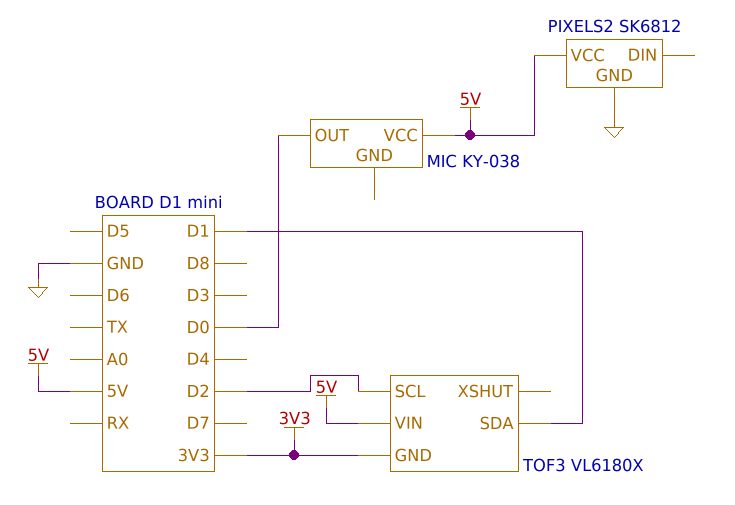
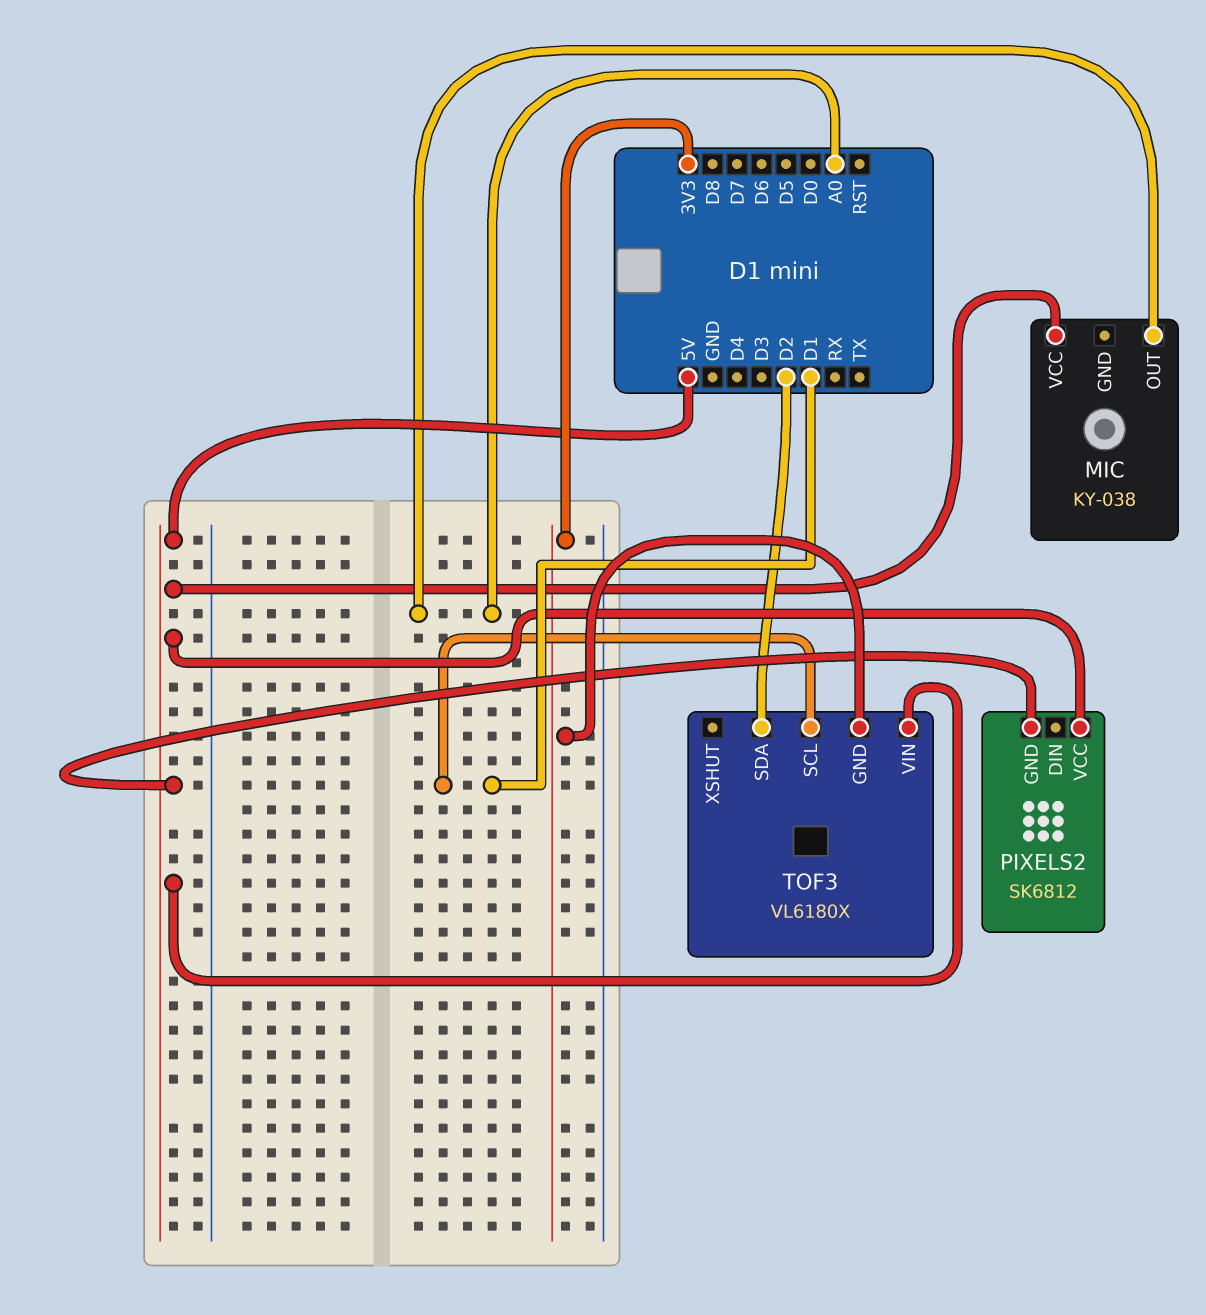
MIC pin OUT: D0 -> A0
PIXELS2 pin GND: GND -> 5V
TOF3 pin SCL: D2 -> D1
TOF3 pin SDA: D1 -> D2

